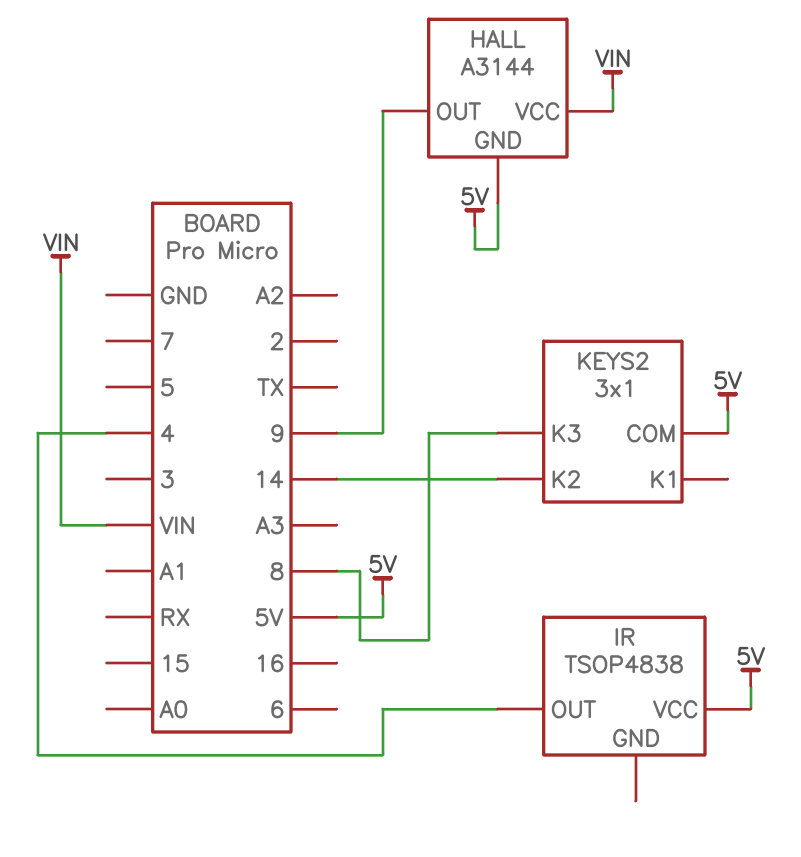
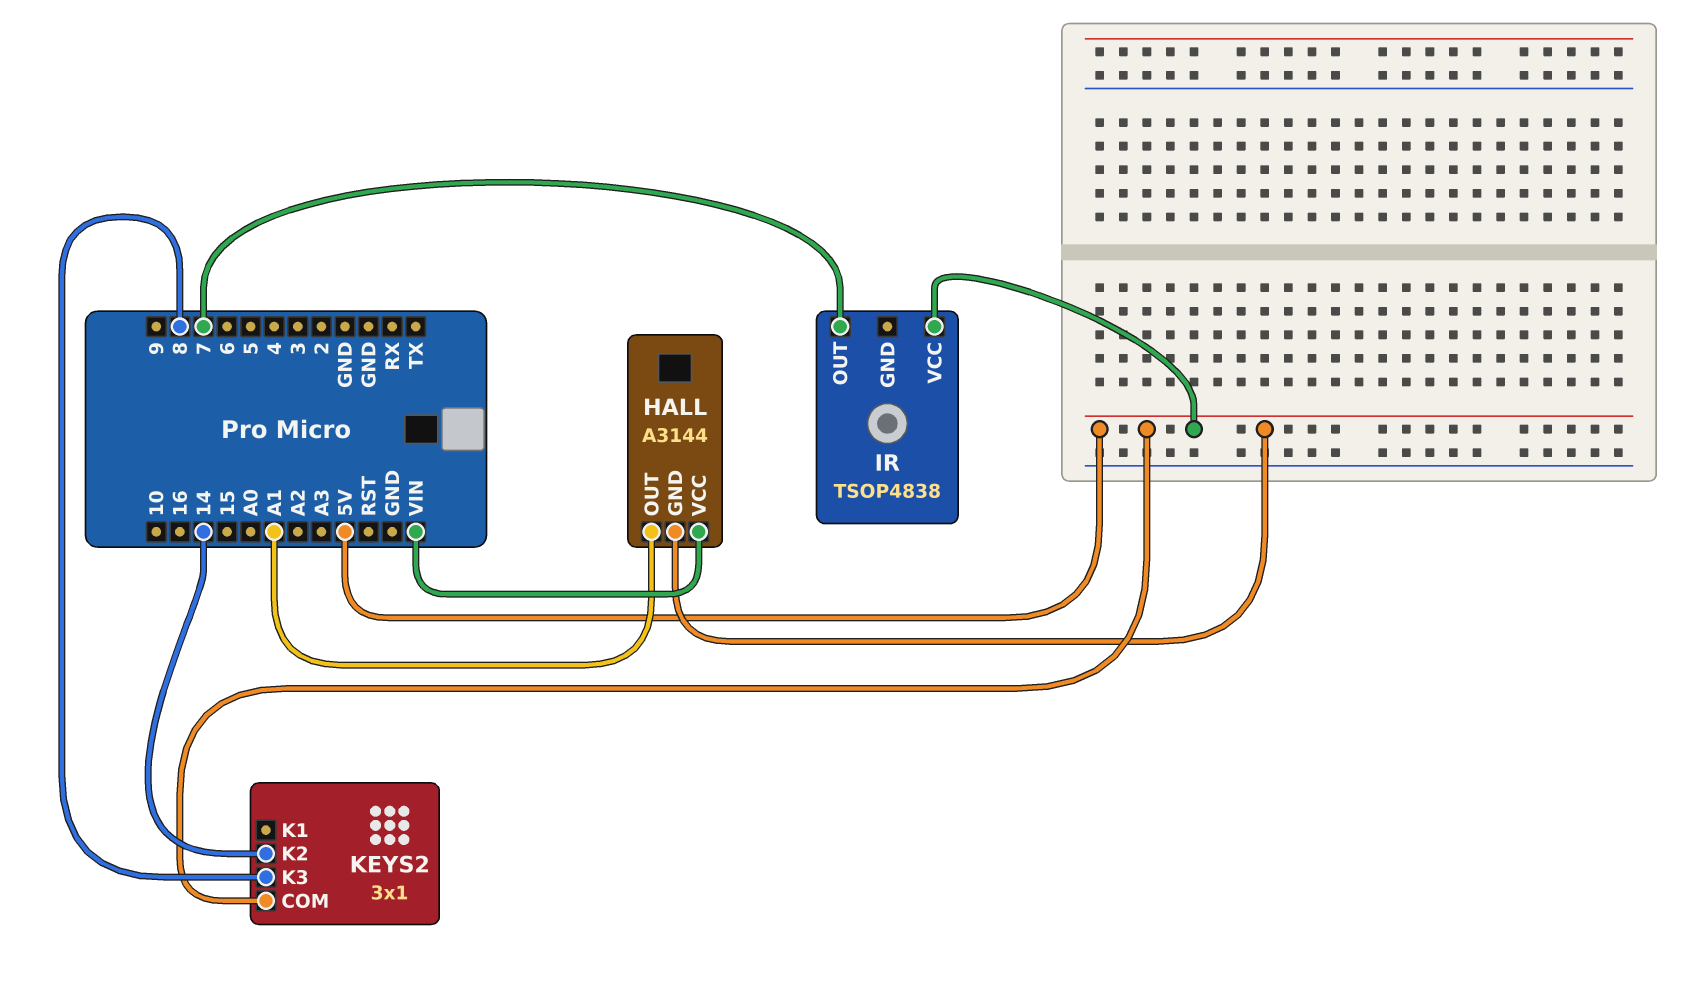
HALL pin OUT: 9 -> A1
IR pin OUT: 4 -> 7

